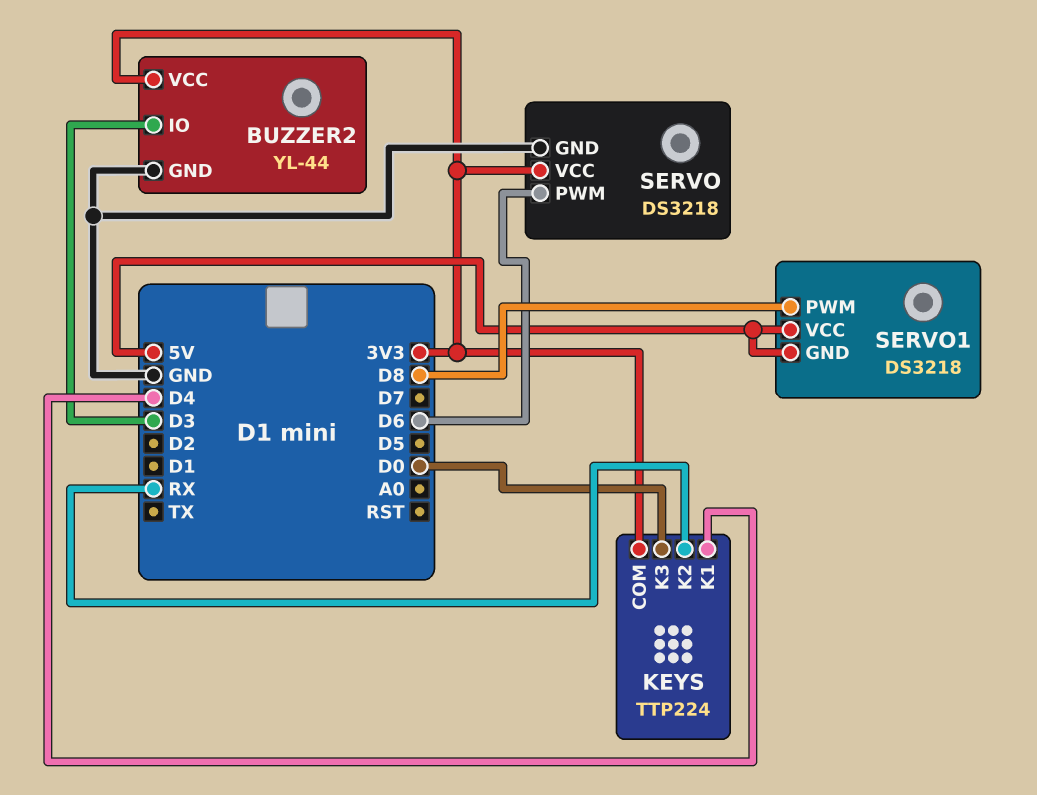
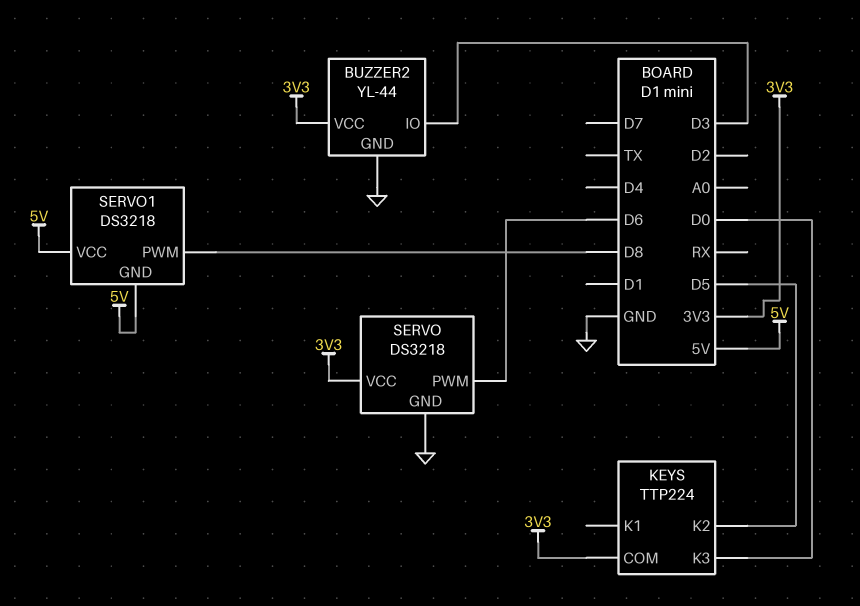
KEYS pin K1: D4 -> none
KEYS pin K2: RX -> D5

